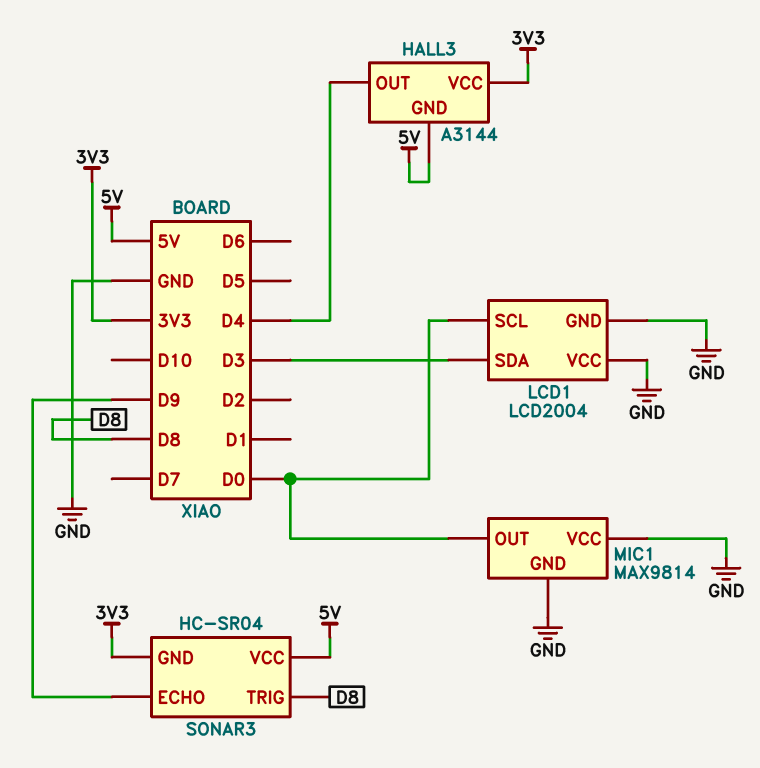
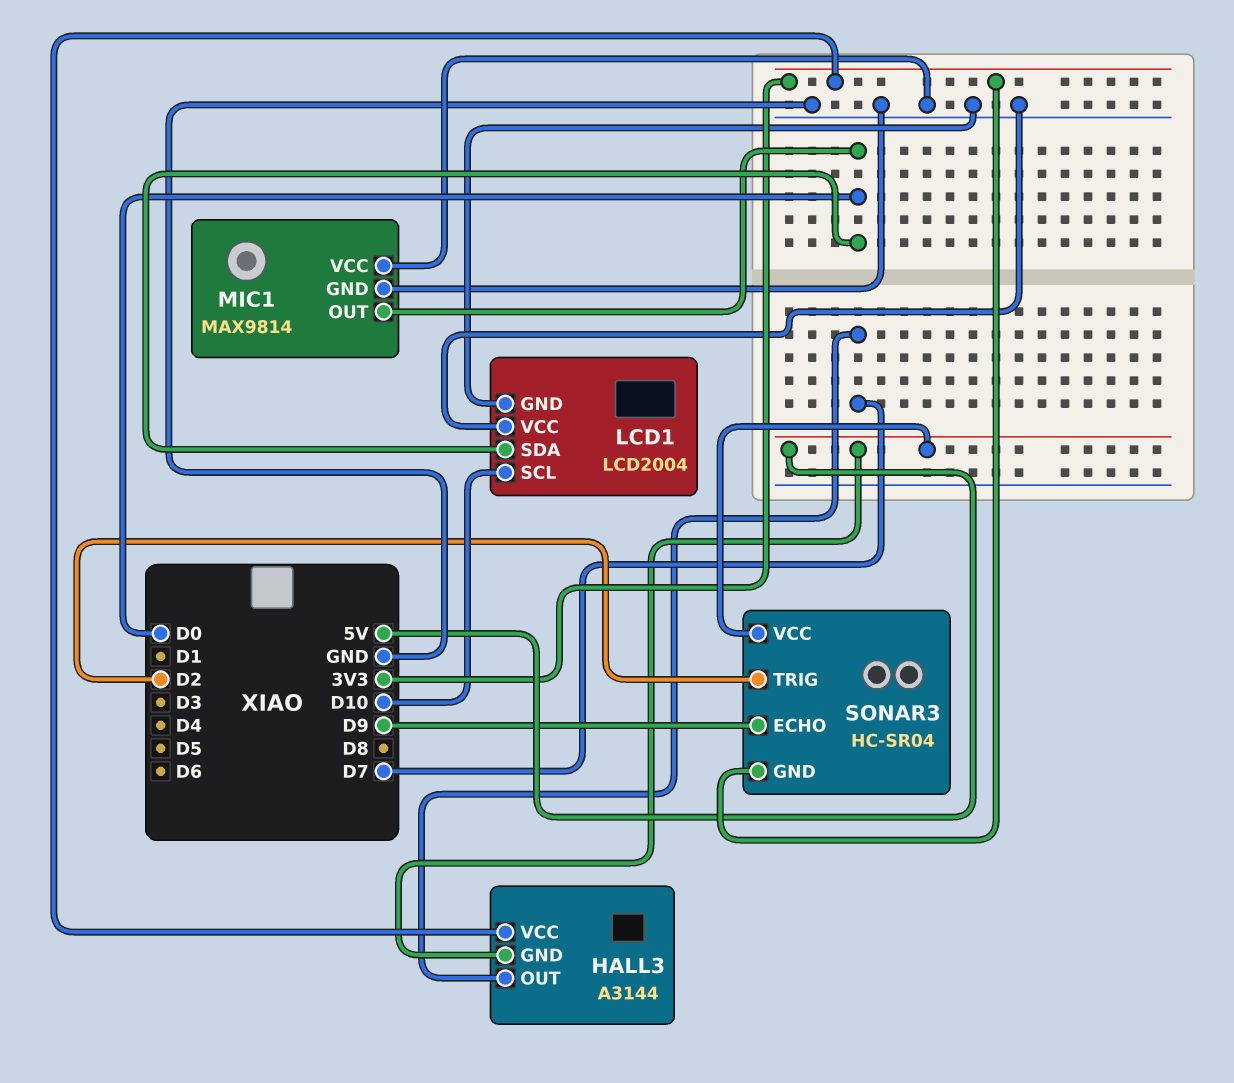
HALL3 pin OUT: D4 -> D7
LCD1 pin SCL: D0 -> D10
LCD1 pin SDA: D3 -> D0
SONAR3 pin TRIG: D8 -> D2

